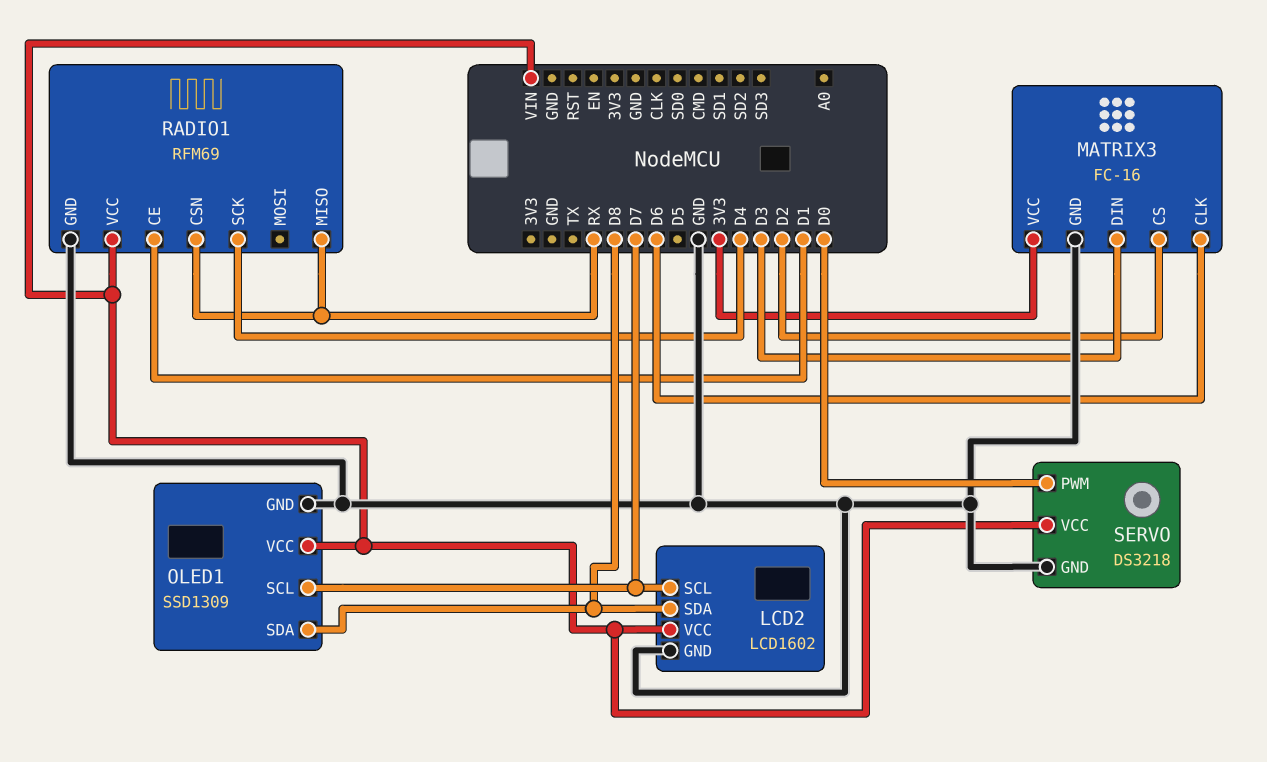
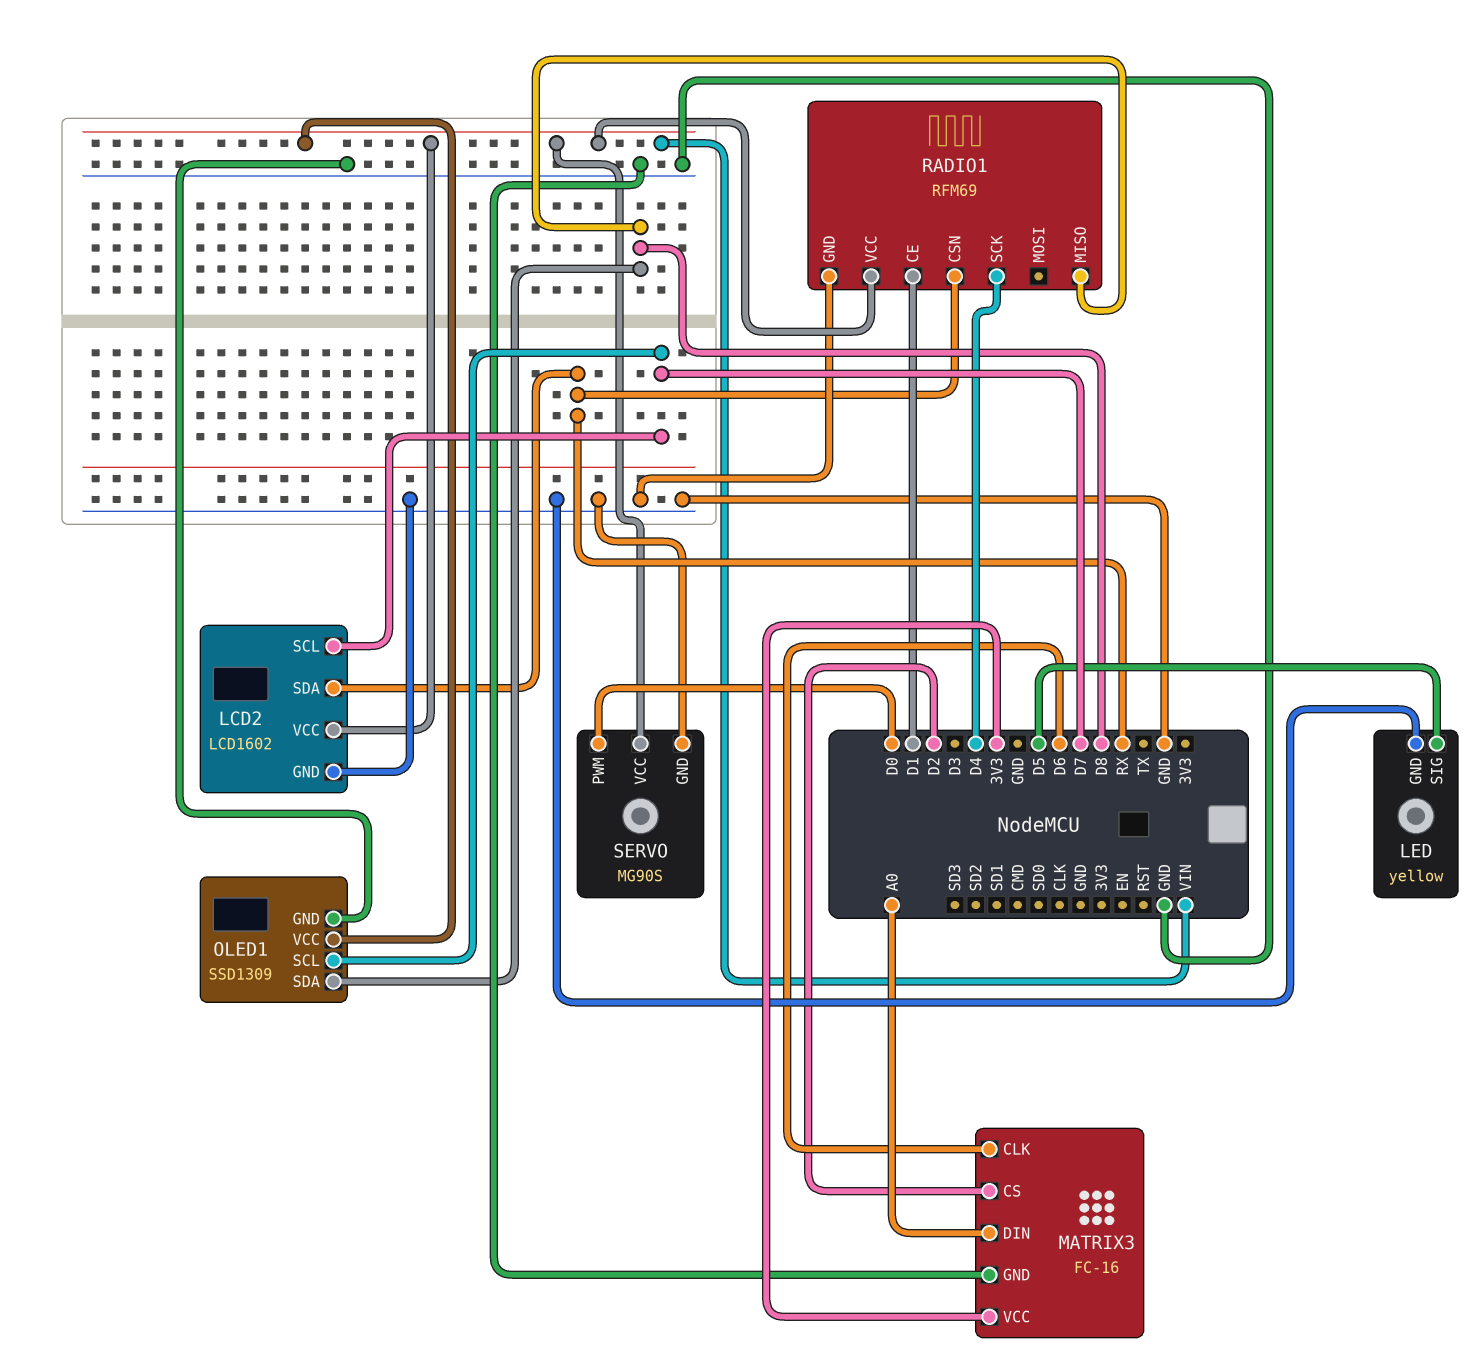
LCD2 pin SDA: D8 -> RX
LED: none -> yellow
LED pin GND: none -> GND
LED pin SIG: none -> D5
MATRIX3 pin DIN: D3 -> A0
RADIO1 pin MISO: RX -> D8
SERVO: DS3218 -> MG90S

